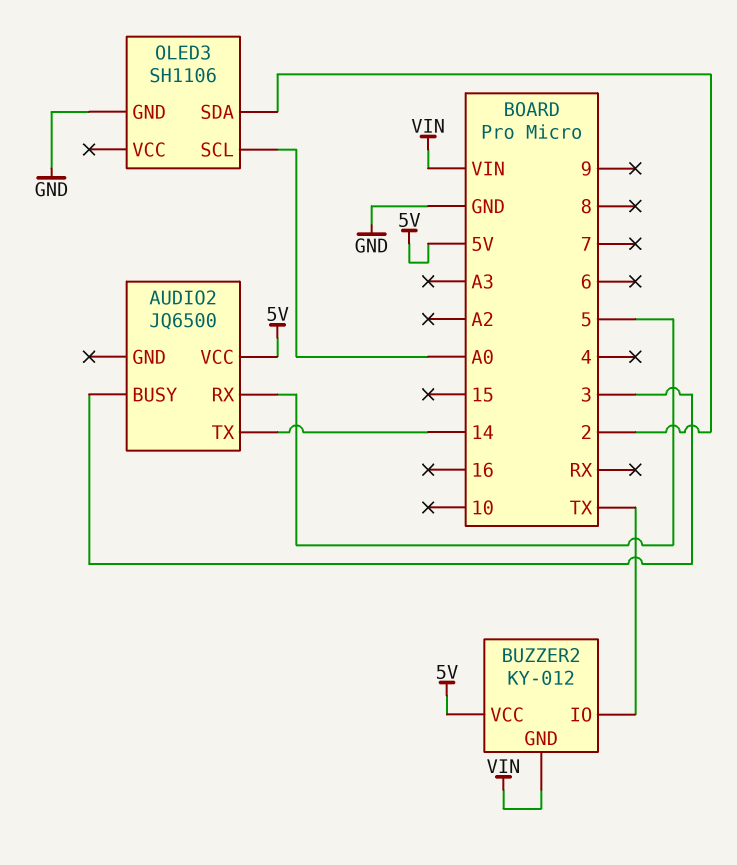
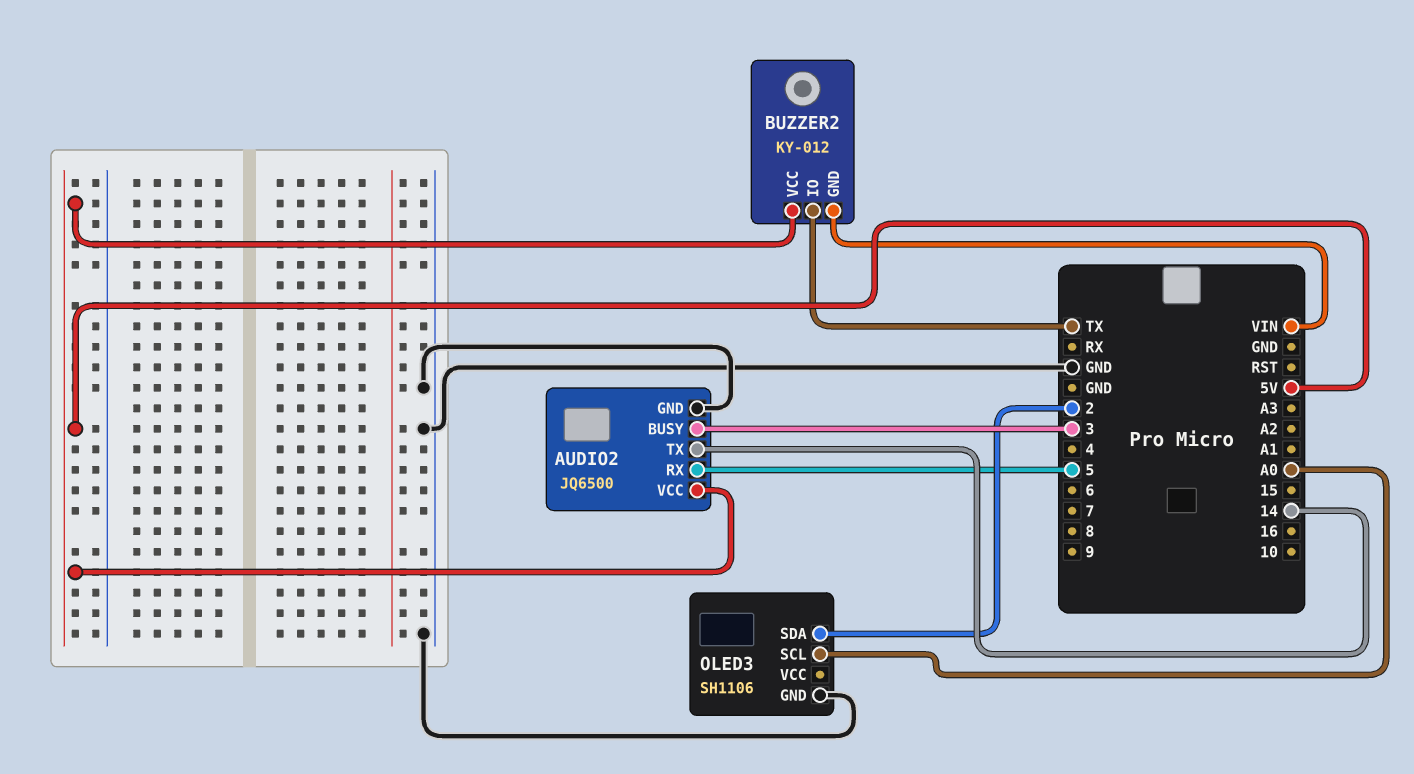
AUDIO2 pin GND: none -> GND

